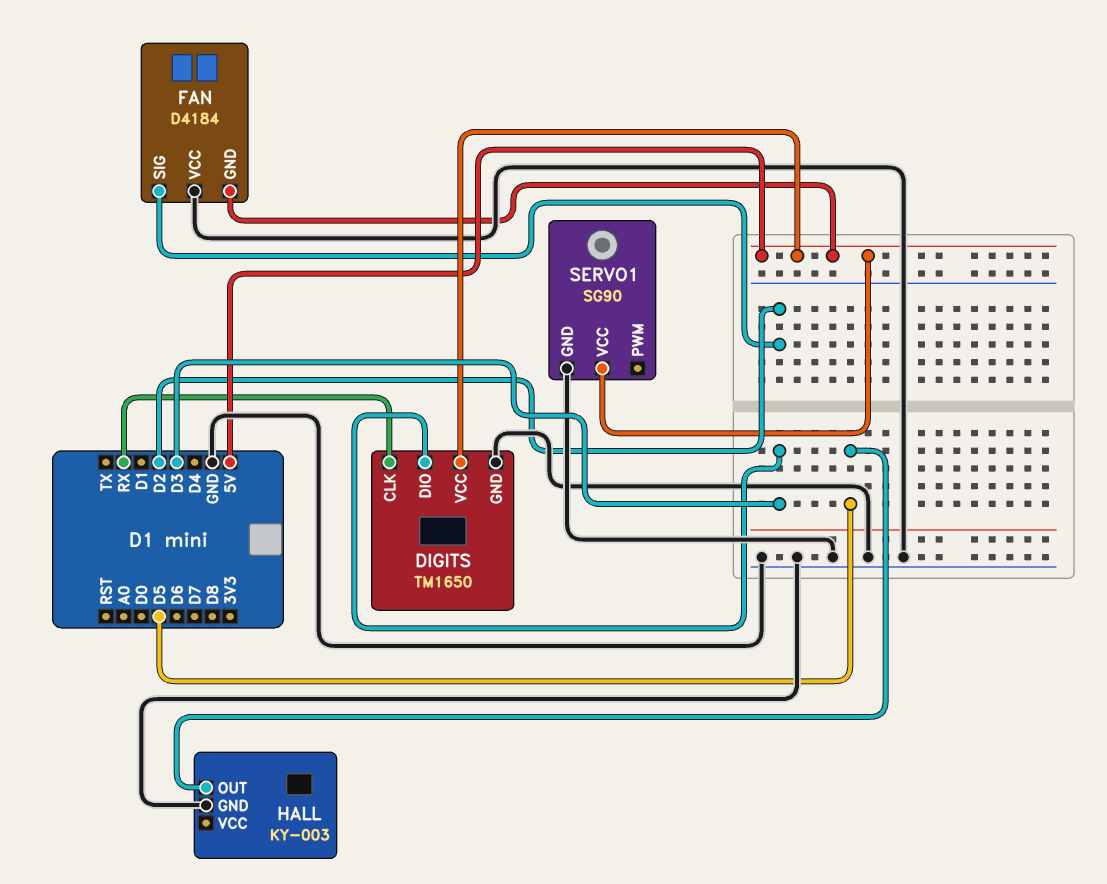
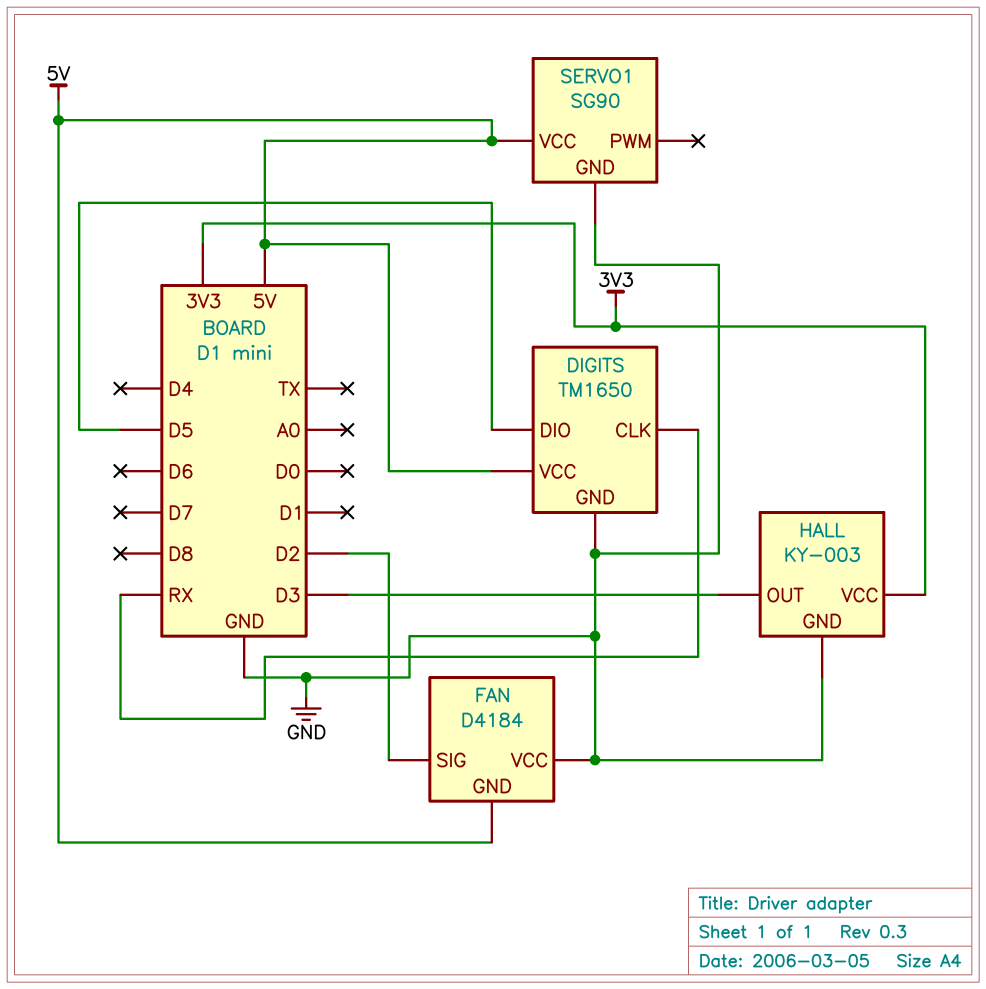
DIGITS pin DIO: D3 -> D5
HALL pin OUT: D5 -> D3
HALL pin VCC: none -> 3V3

